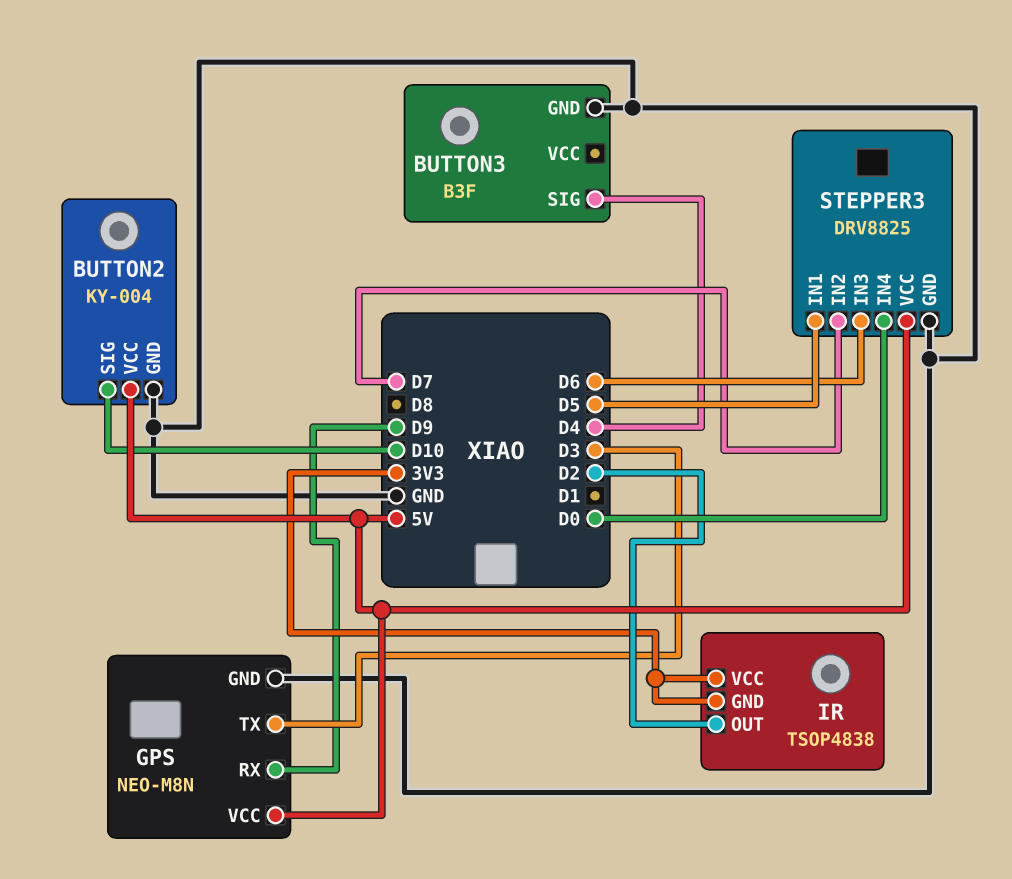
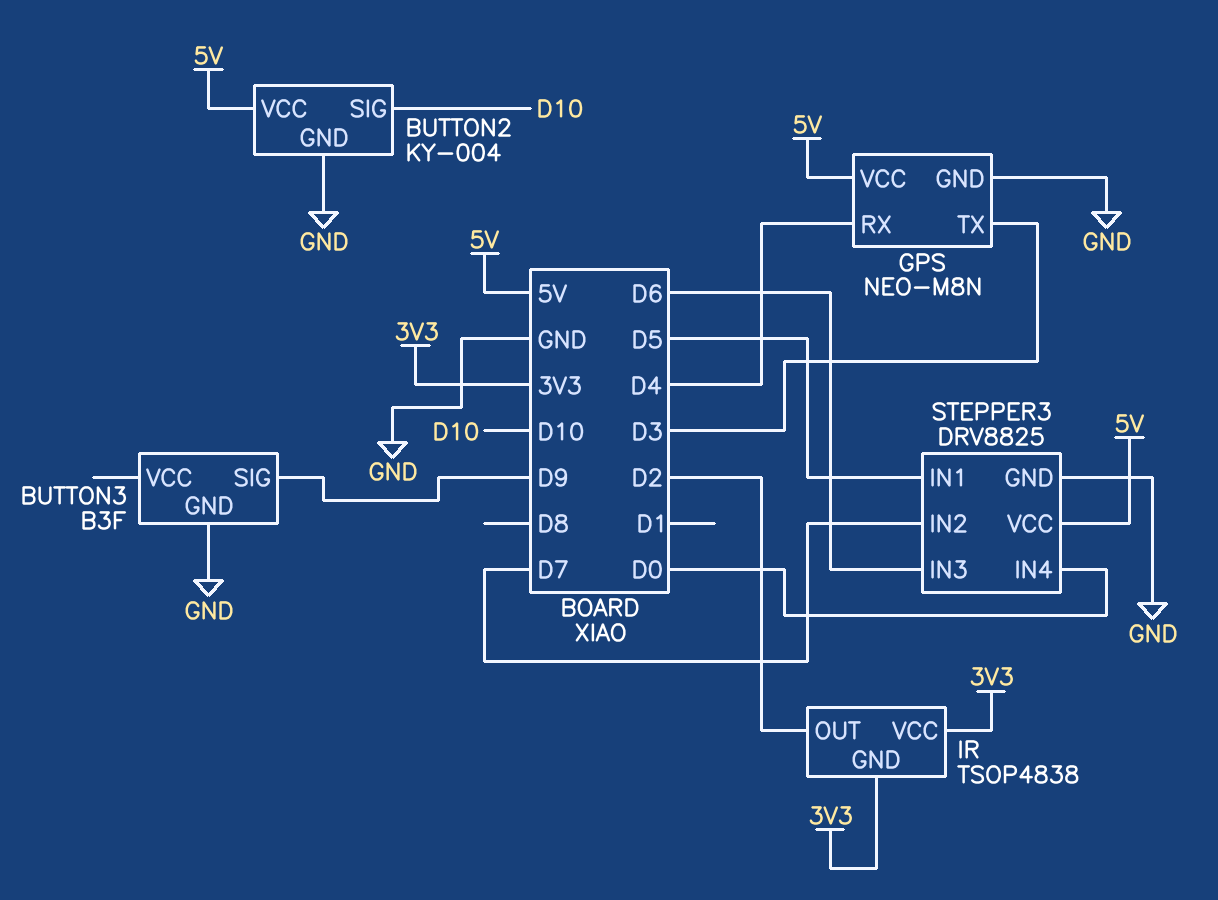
BUTTON3 pin SIG: D4 -> D9
GPS pin RX: D9 -> D4

